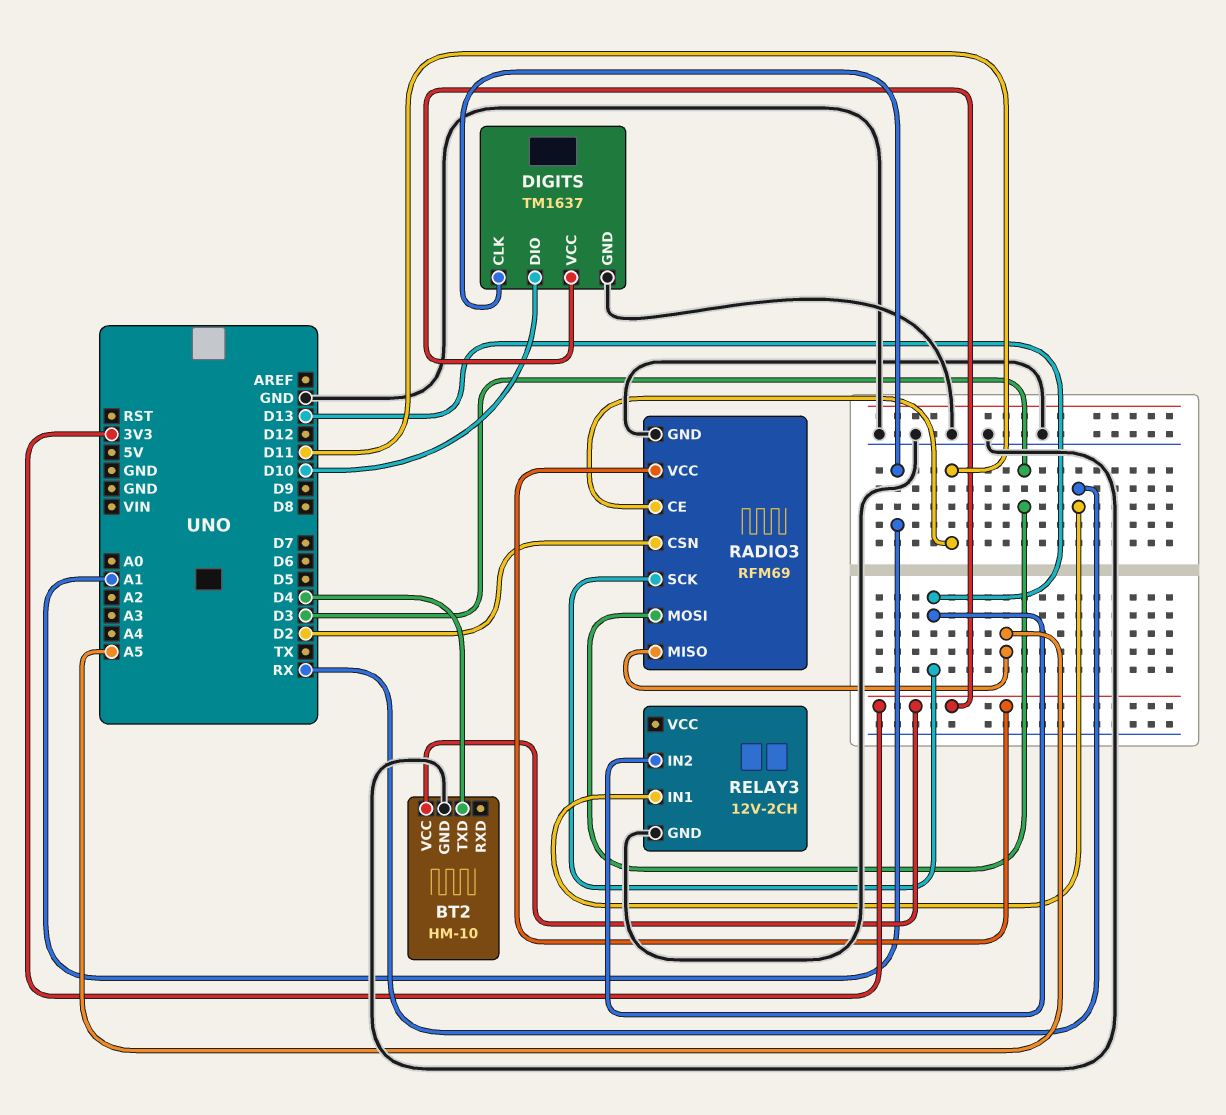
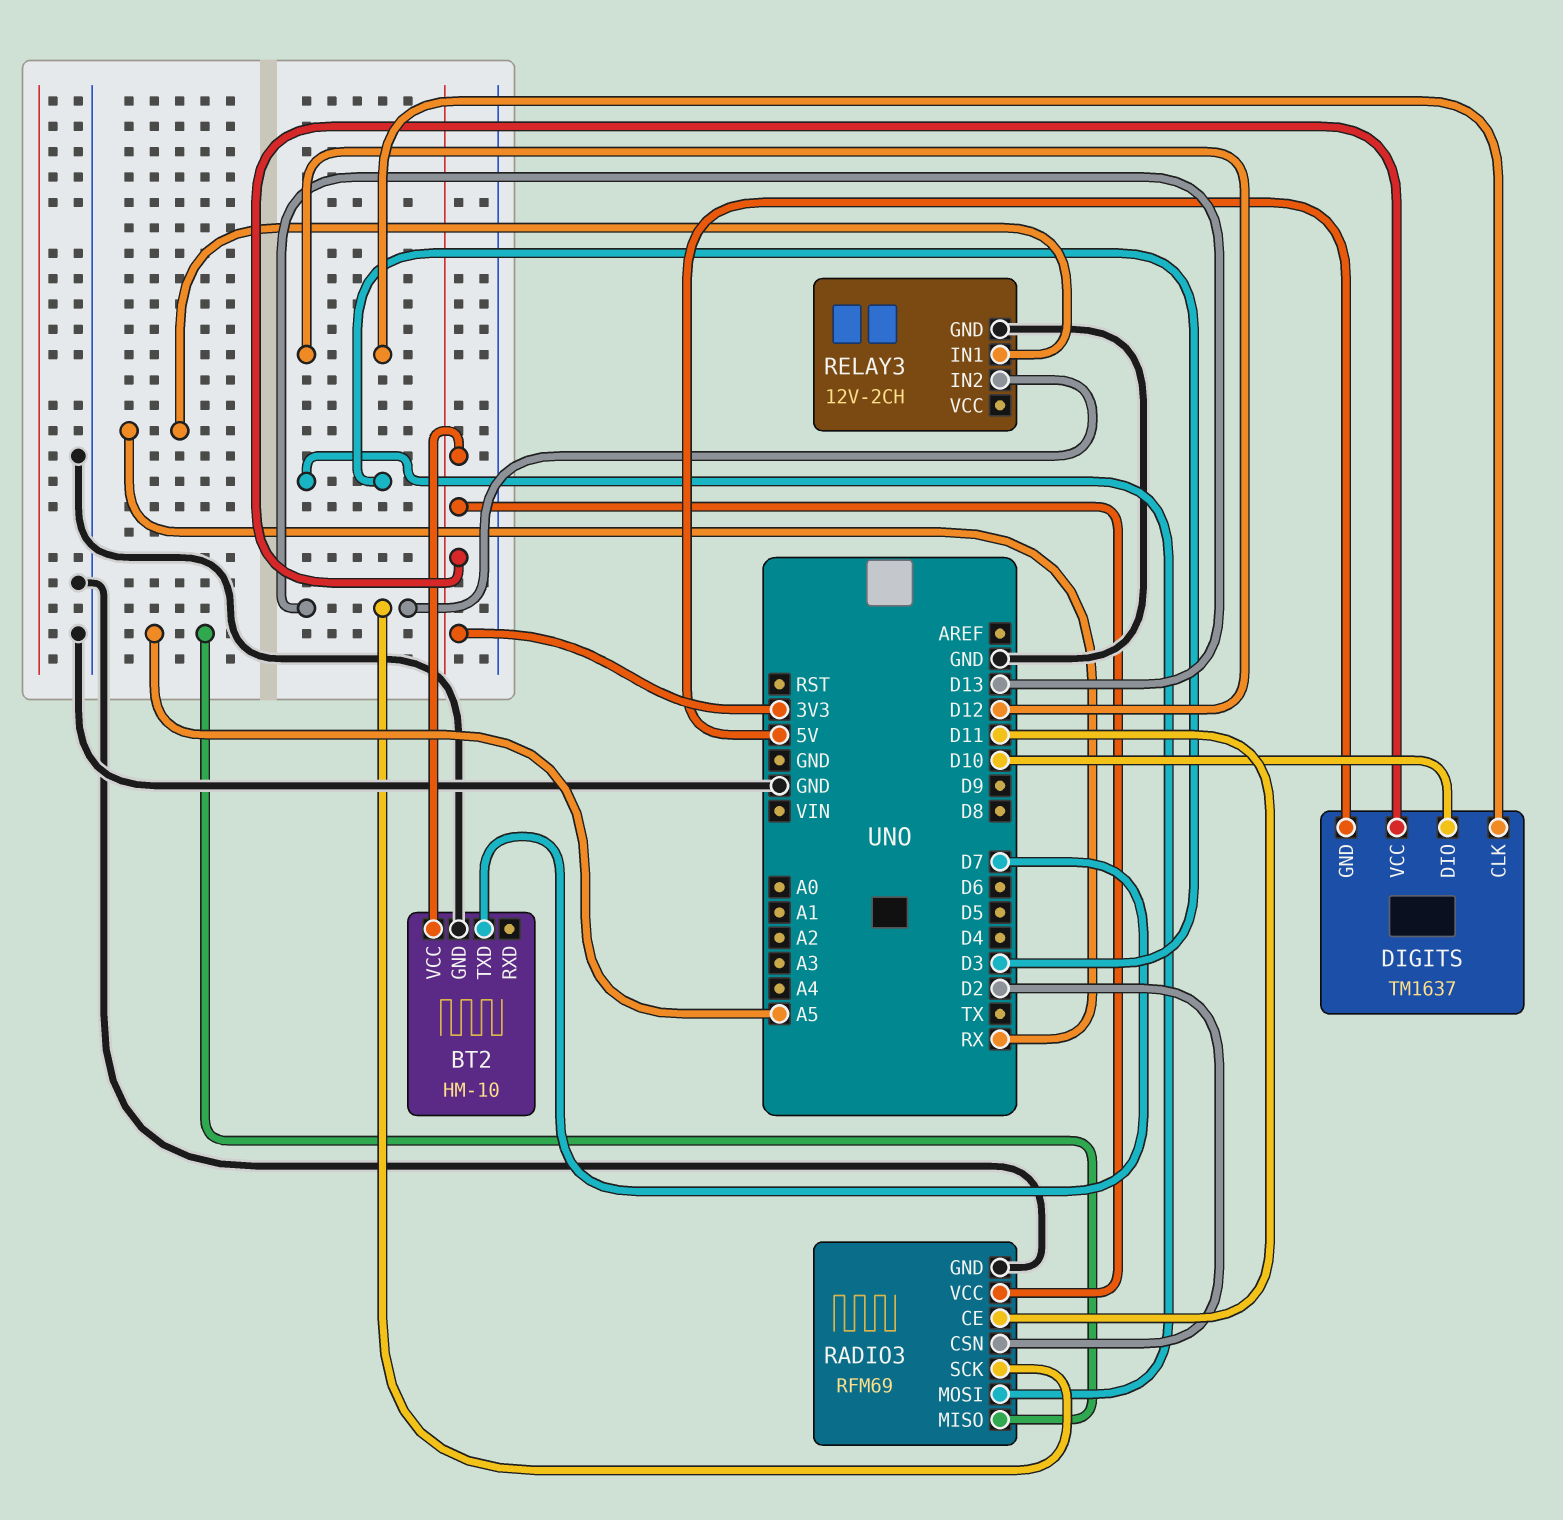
BT2 pin TXD: D4 -> D7
DIGITS pin CLK: A1 -> D12
DIGITS pin GND: GND -> 5V

